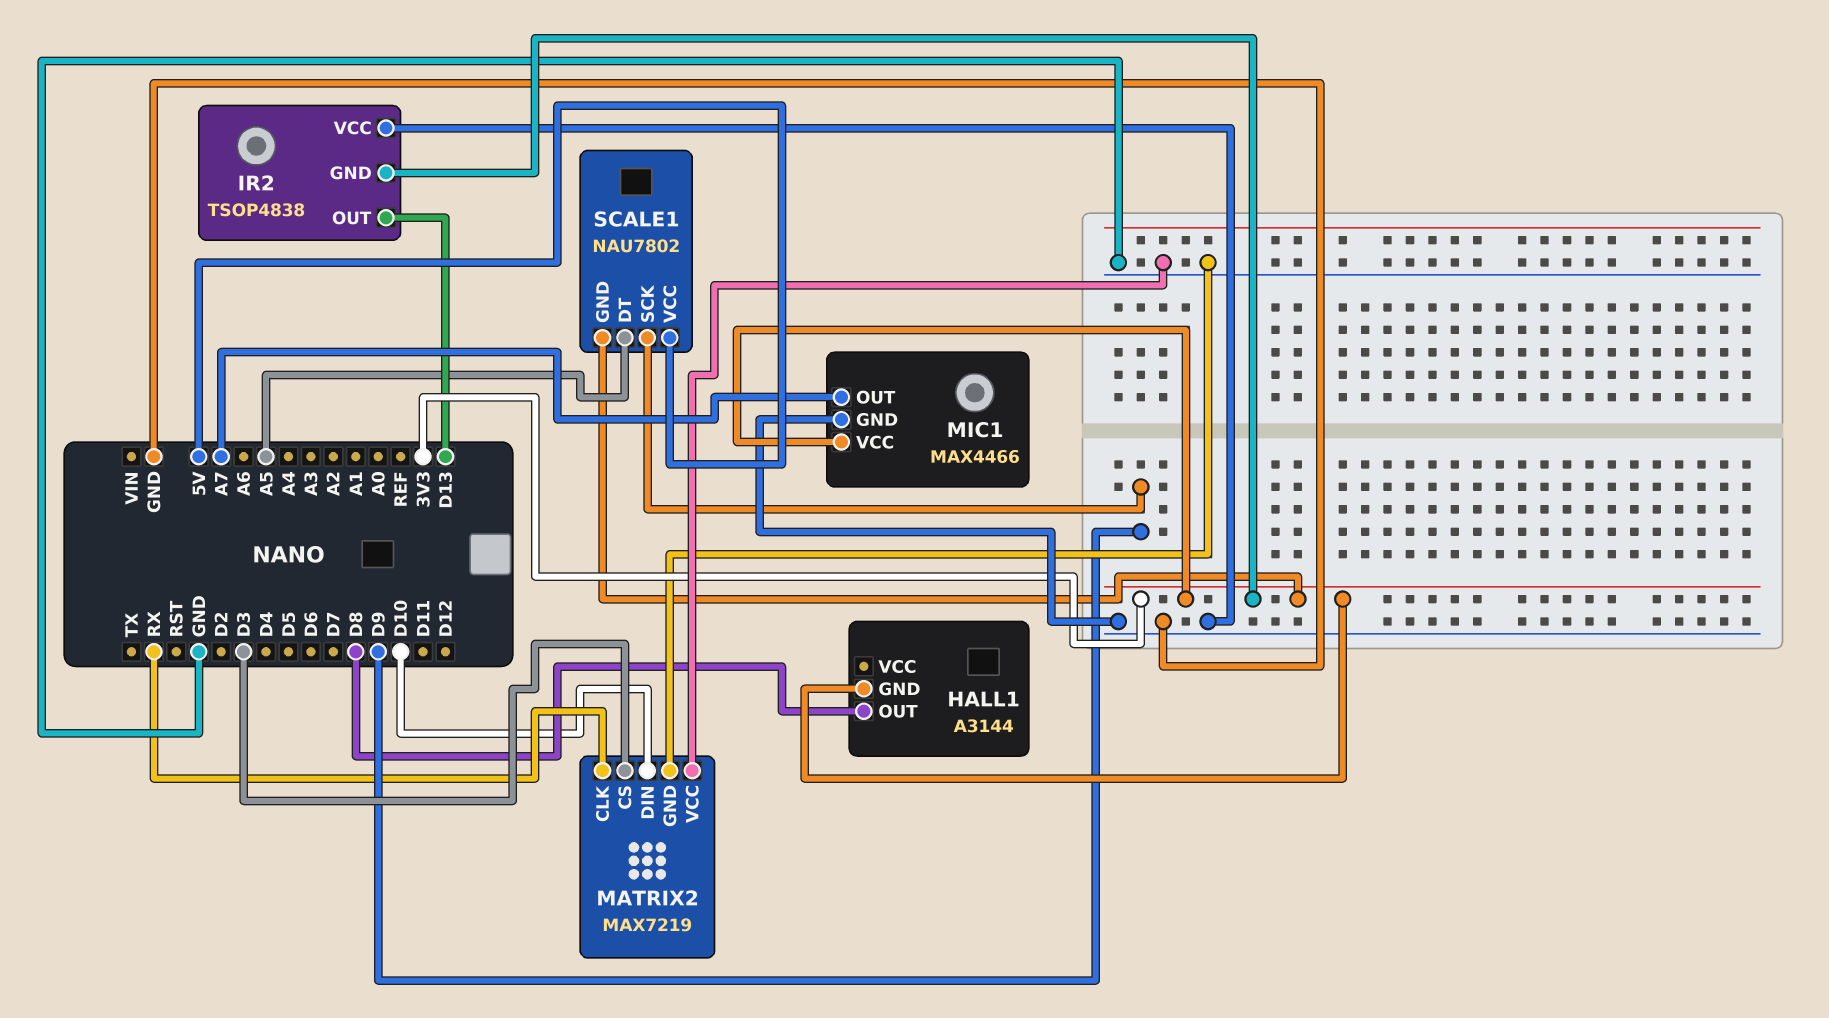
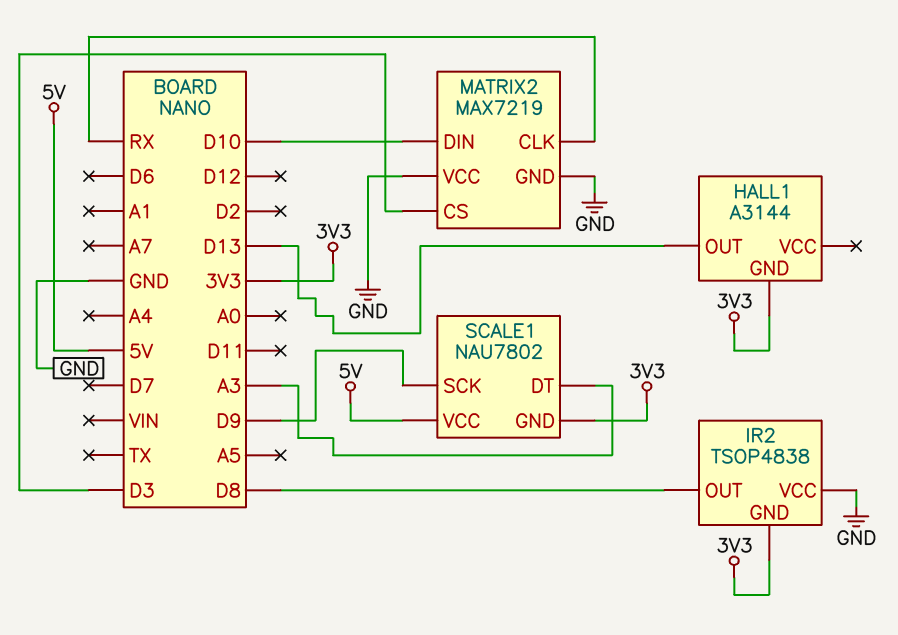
HALL1 pin OUT: D8 -> D13
IR2 pin OUT: D13 -> D8
MIC1: MAX4466 -> none
MIC1 pin GND: GND -> none
MIC1 pin OUT: A7 -> none
MIC1 pin VCC: 3V3 -> none
SCALE1 pin DT: A5 -> A3

